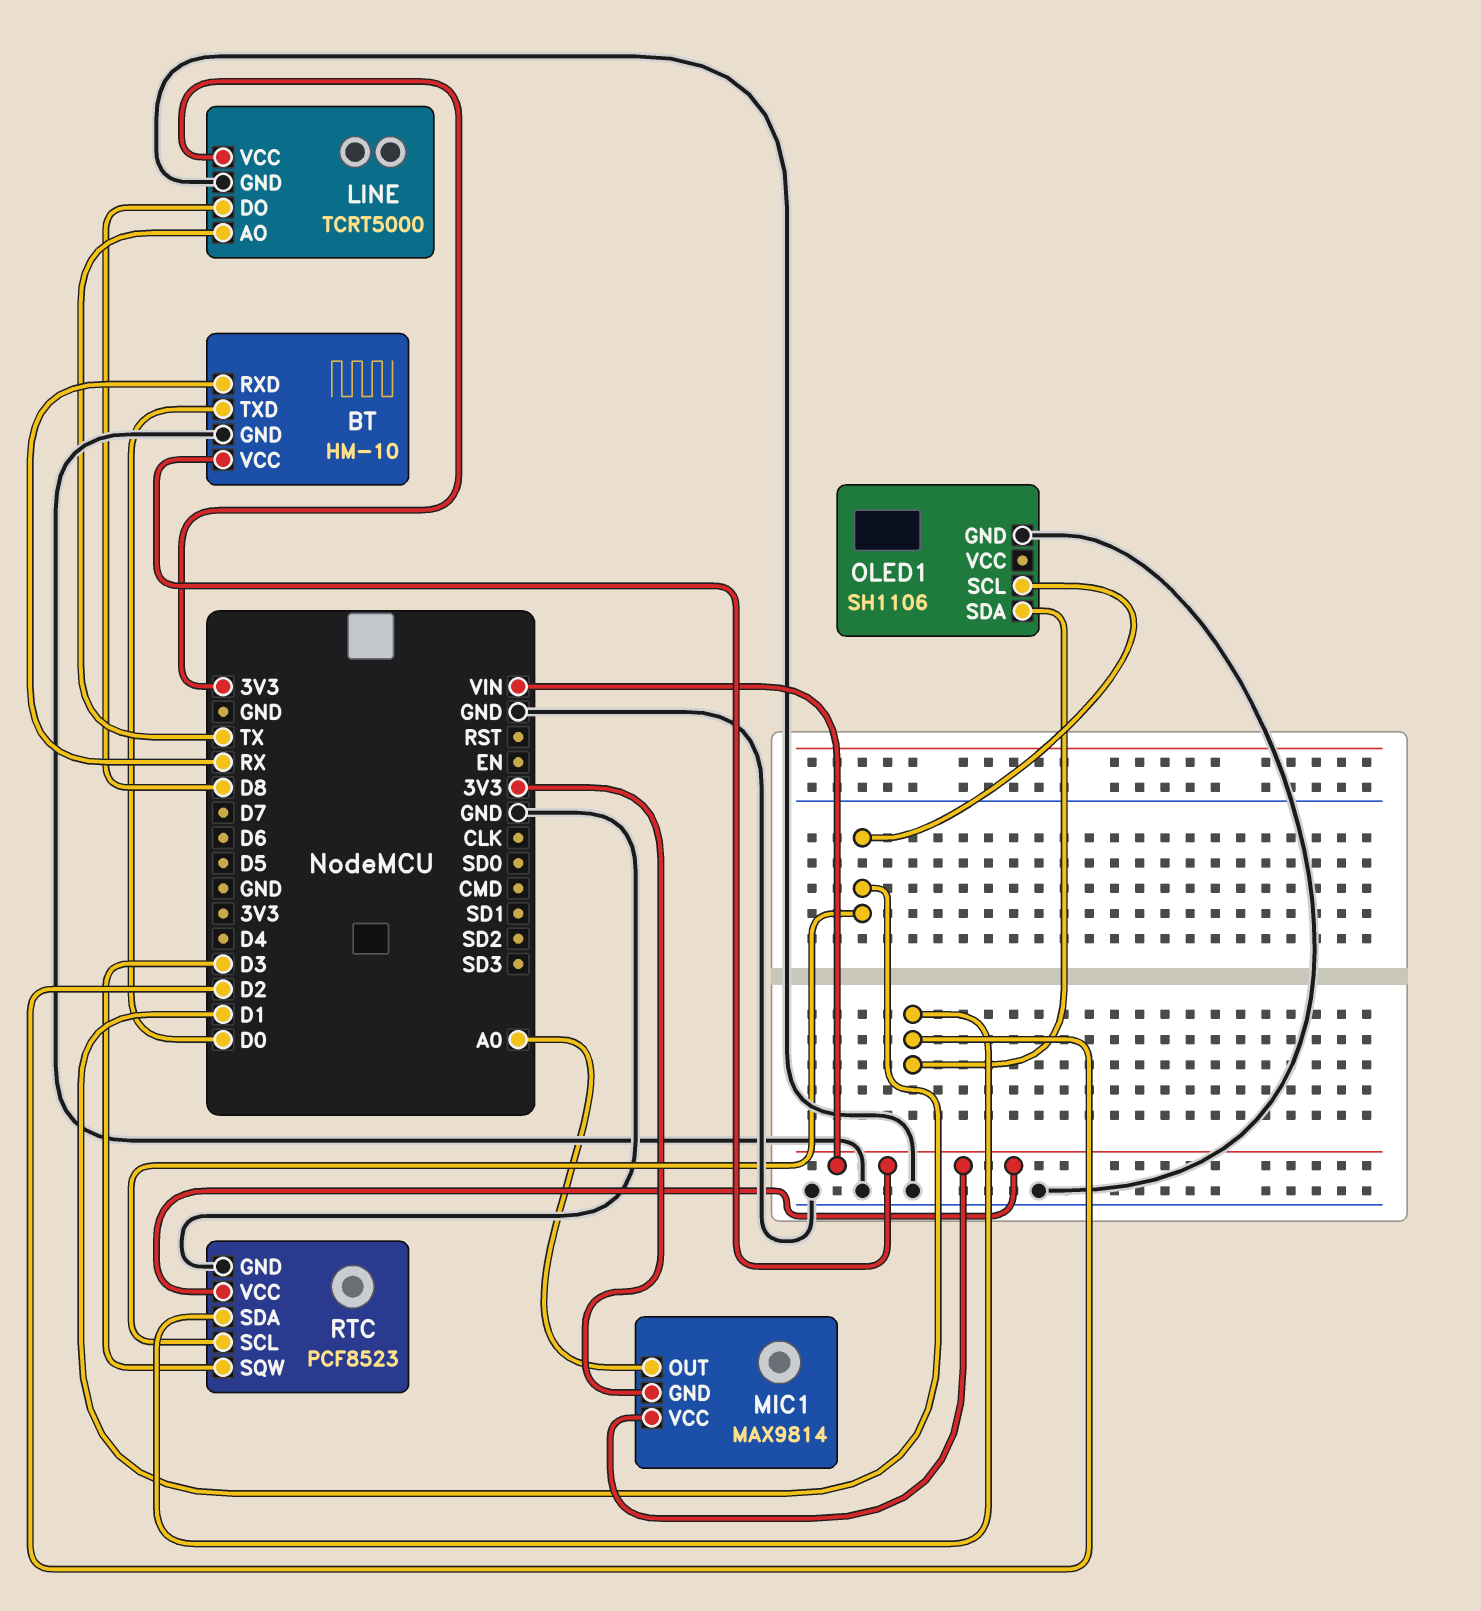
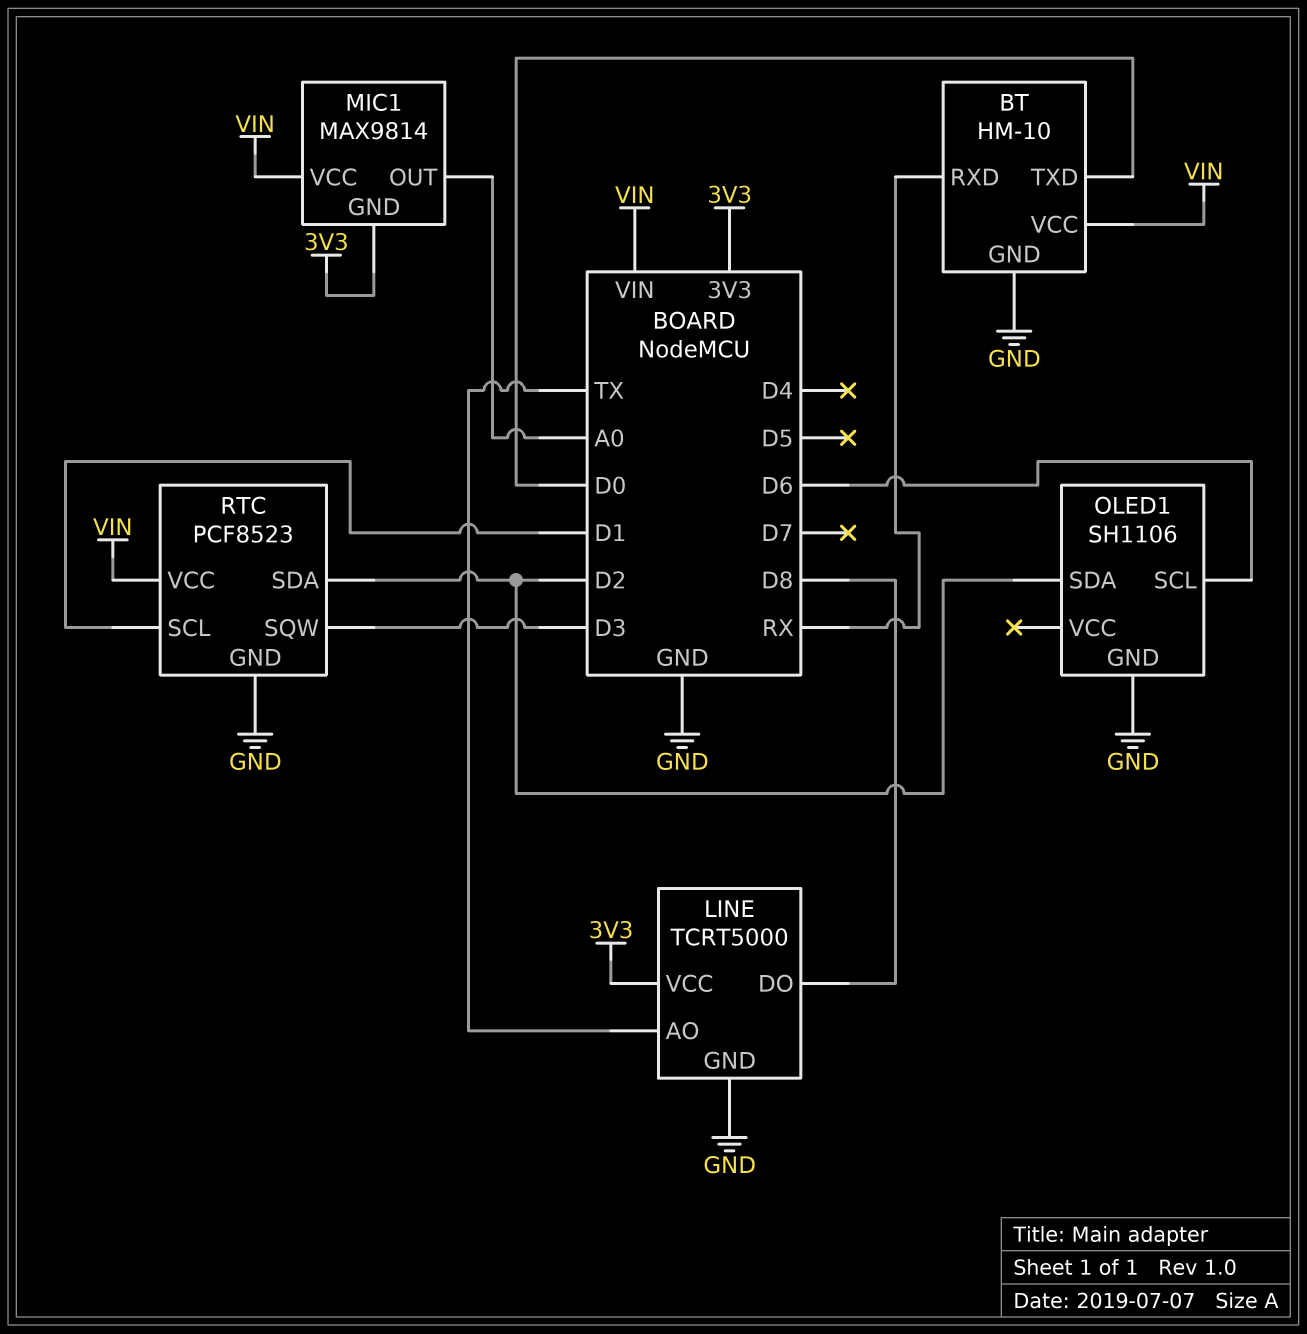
OLED1 pin SCL: D1 -> D6

